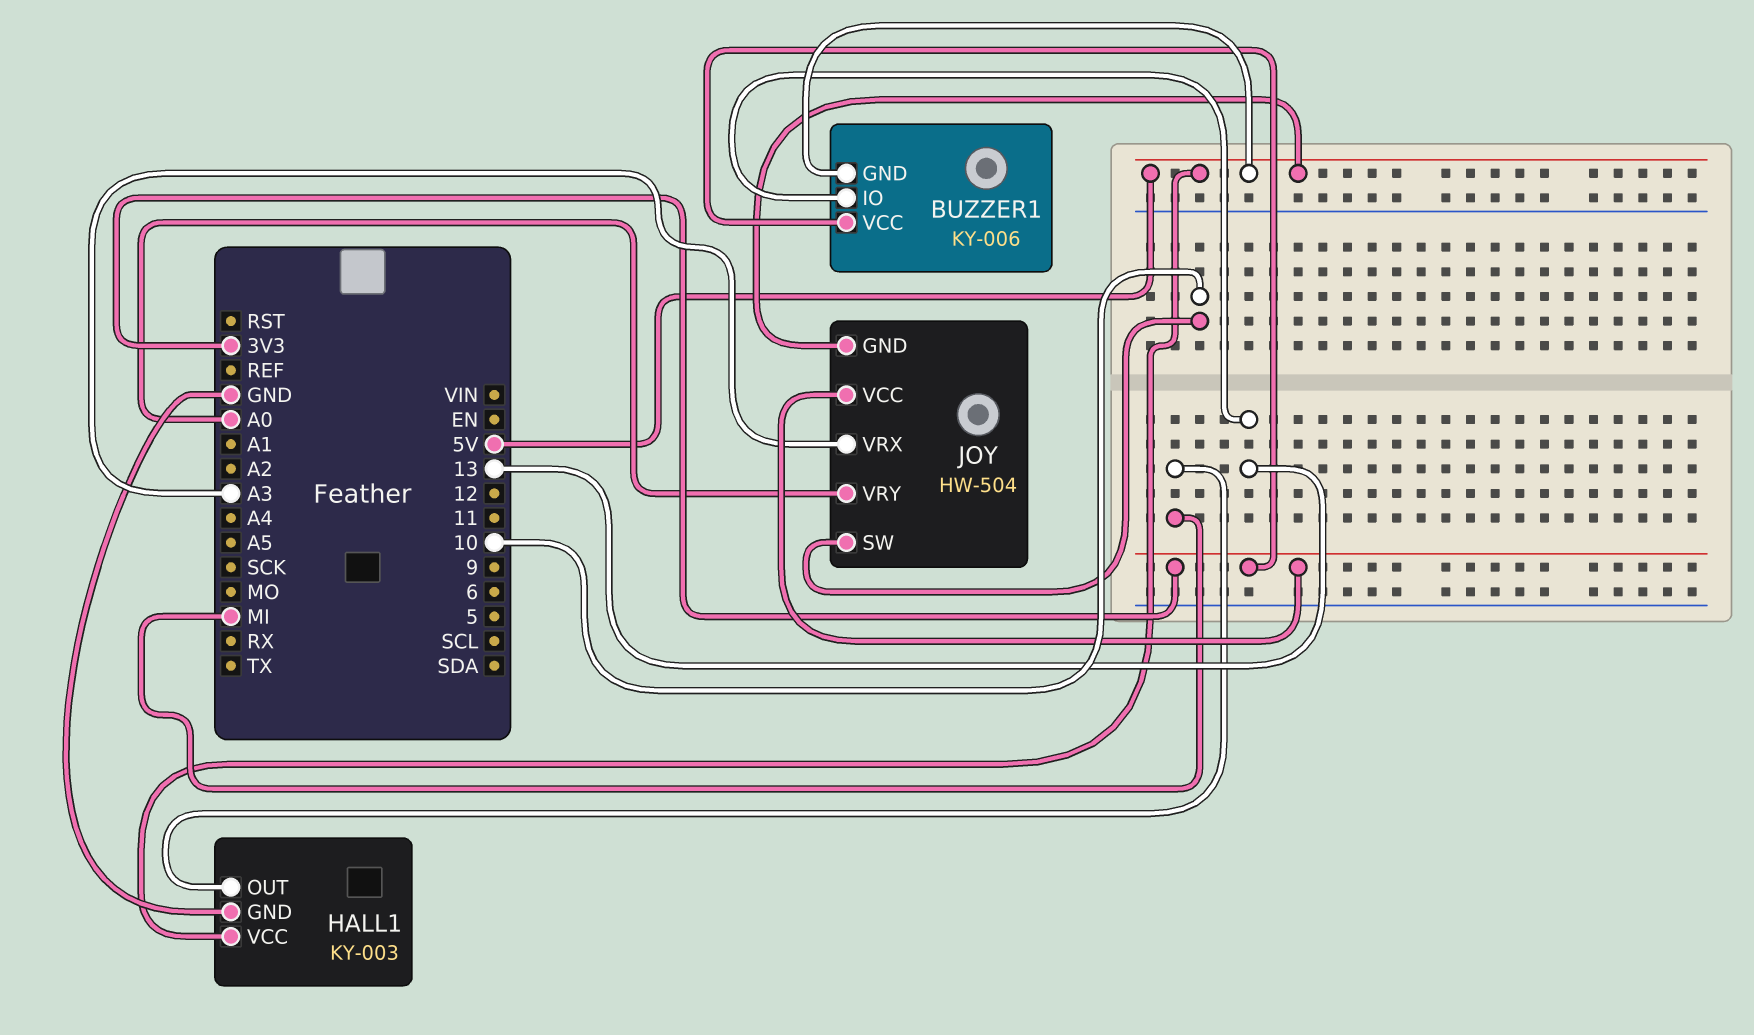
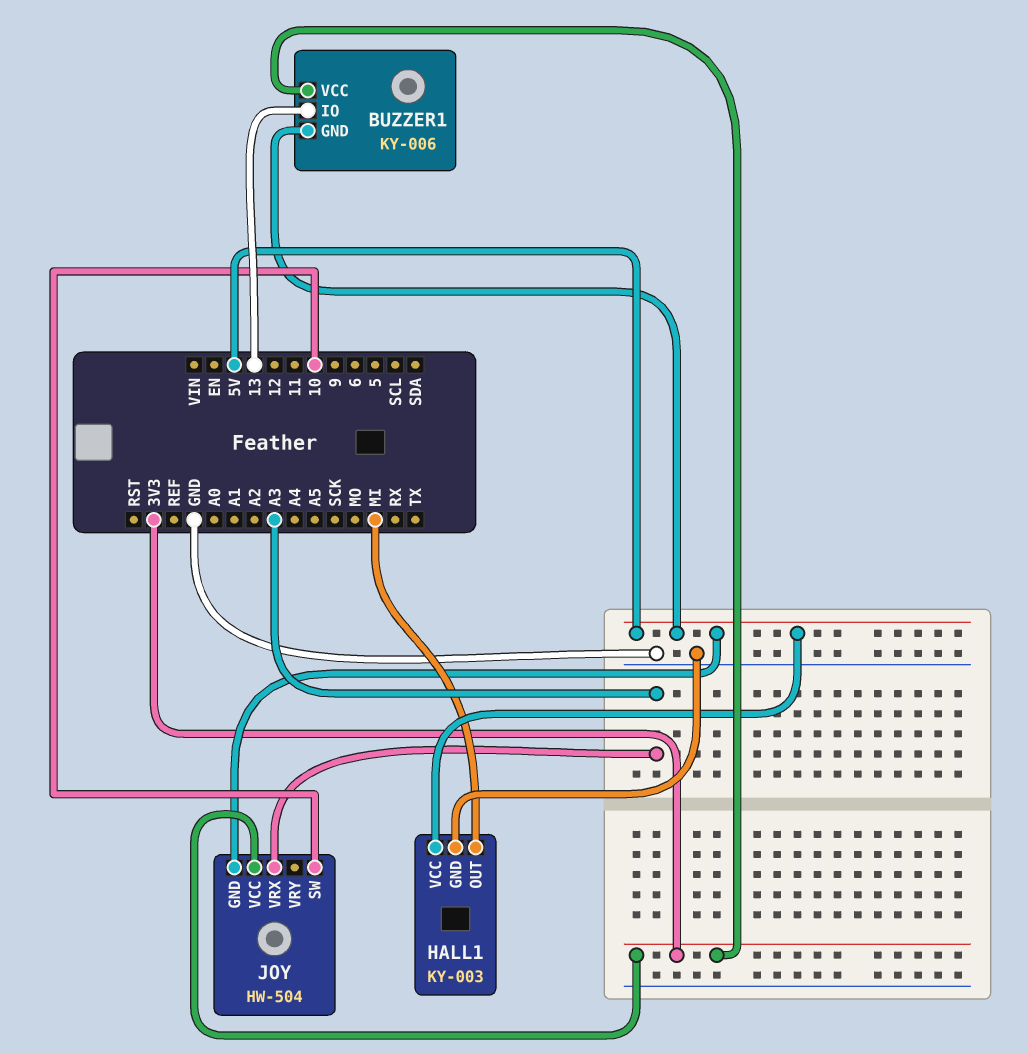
JOY pin VRY: A0 -> none

